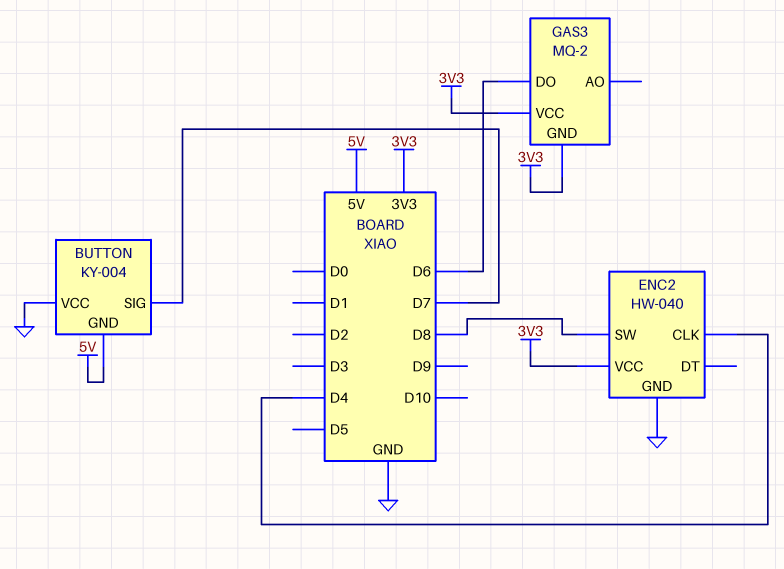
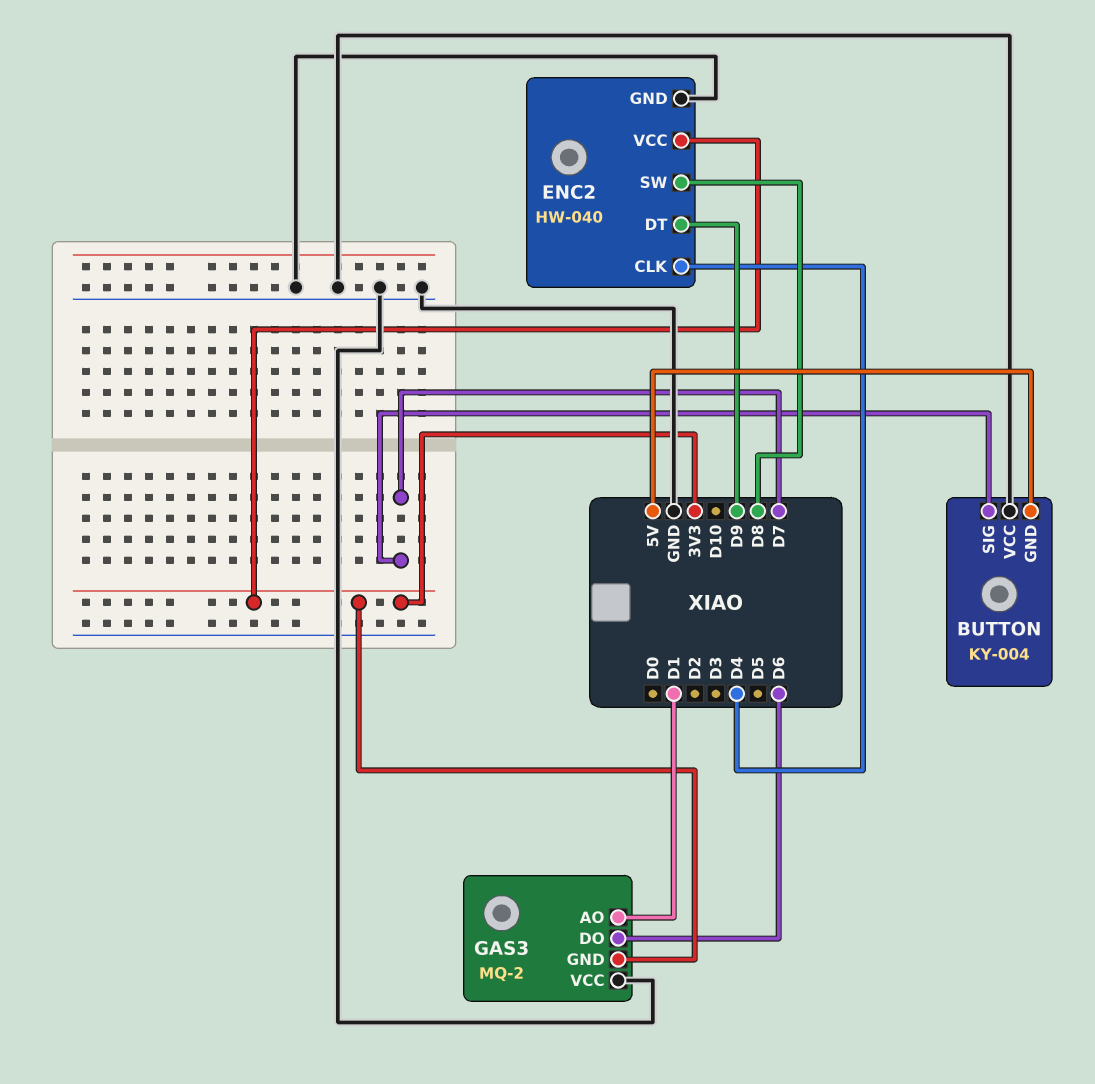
ENC2 pin DT: none -> D9
GAS3 pin AO: none -> D1
GAS3 pin VCC: 3V3 -> GND

